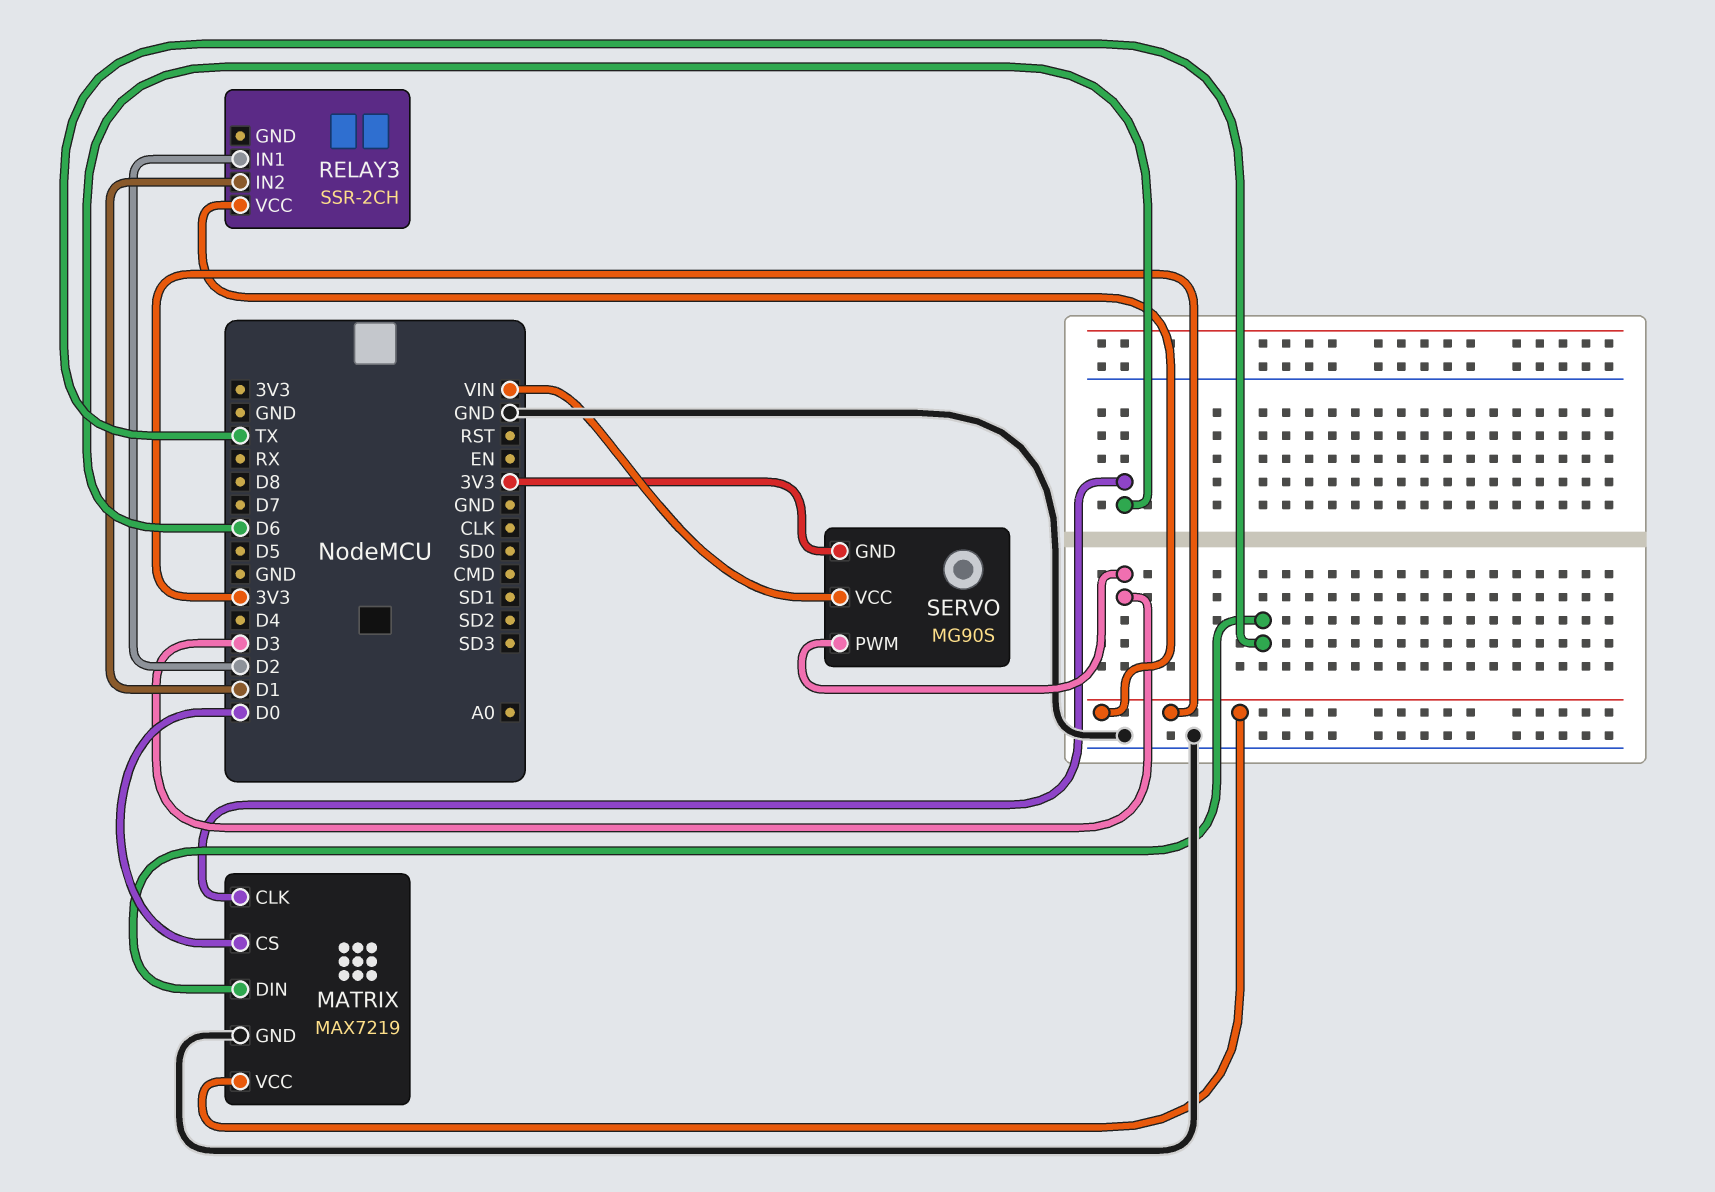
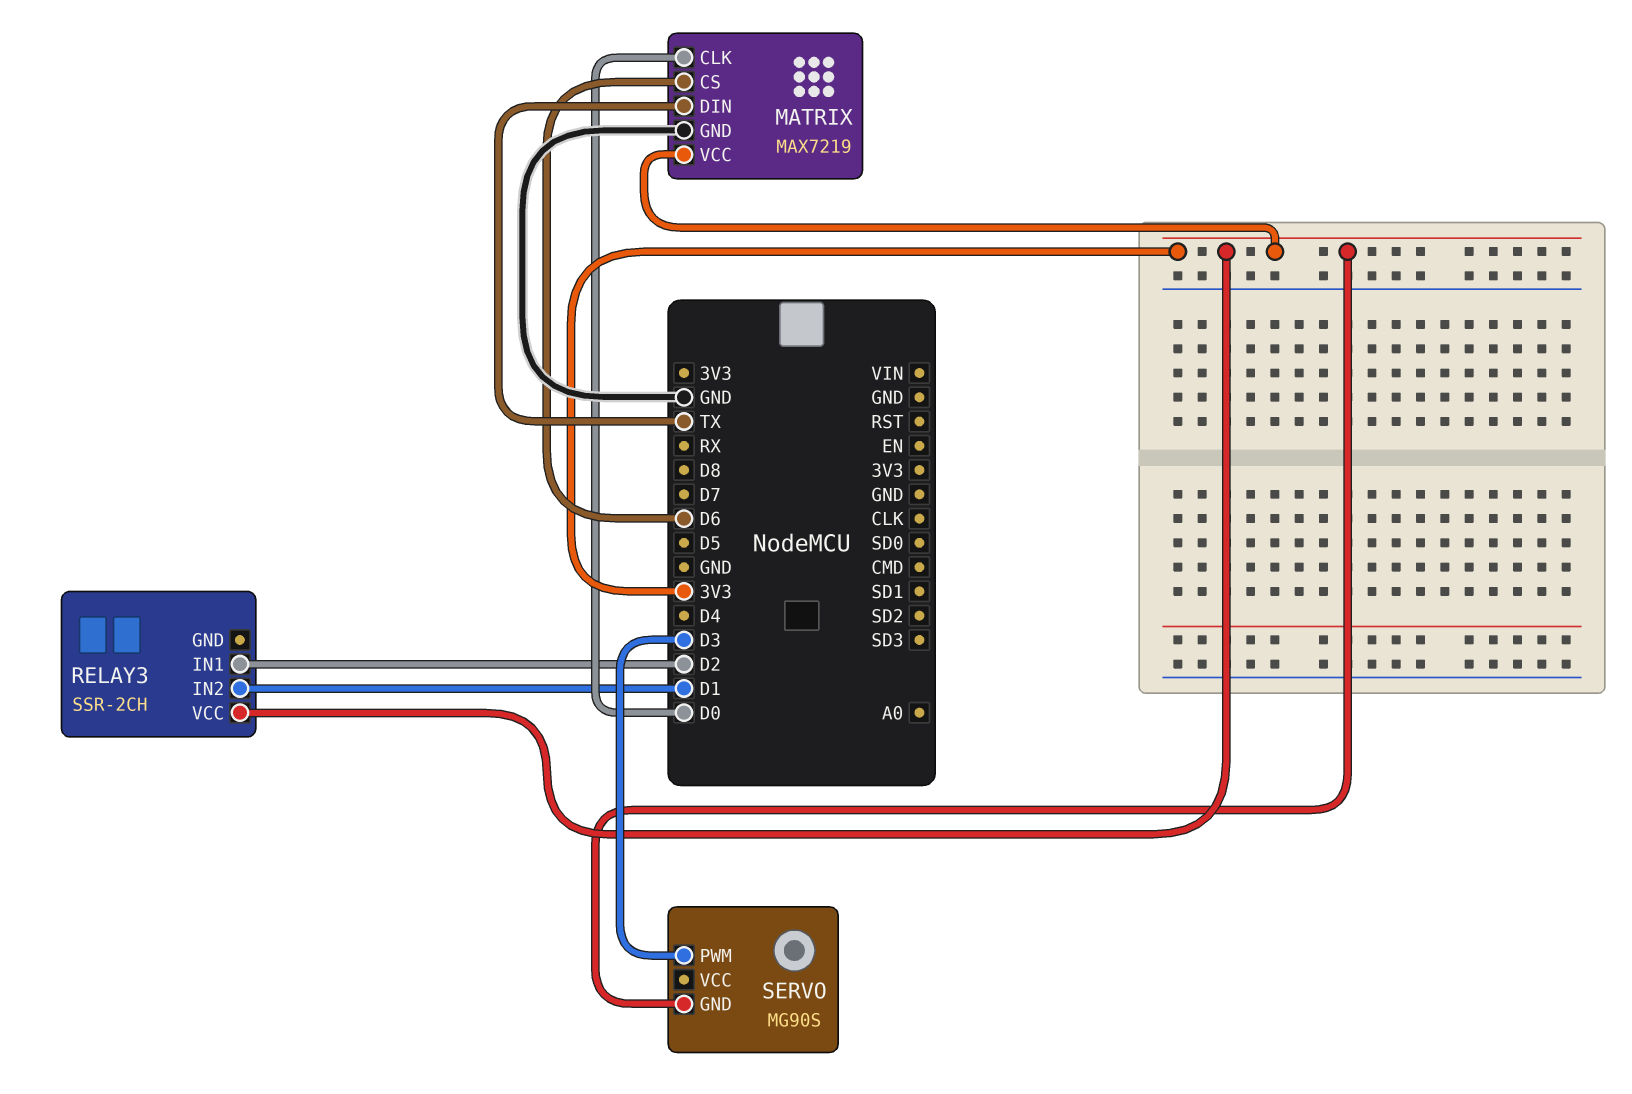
MATRIX pin CLK: D6 -> D0
MATRIX pin CS: D0 -> D6
SERVO pin VCC: VIN -> none

